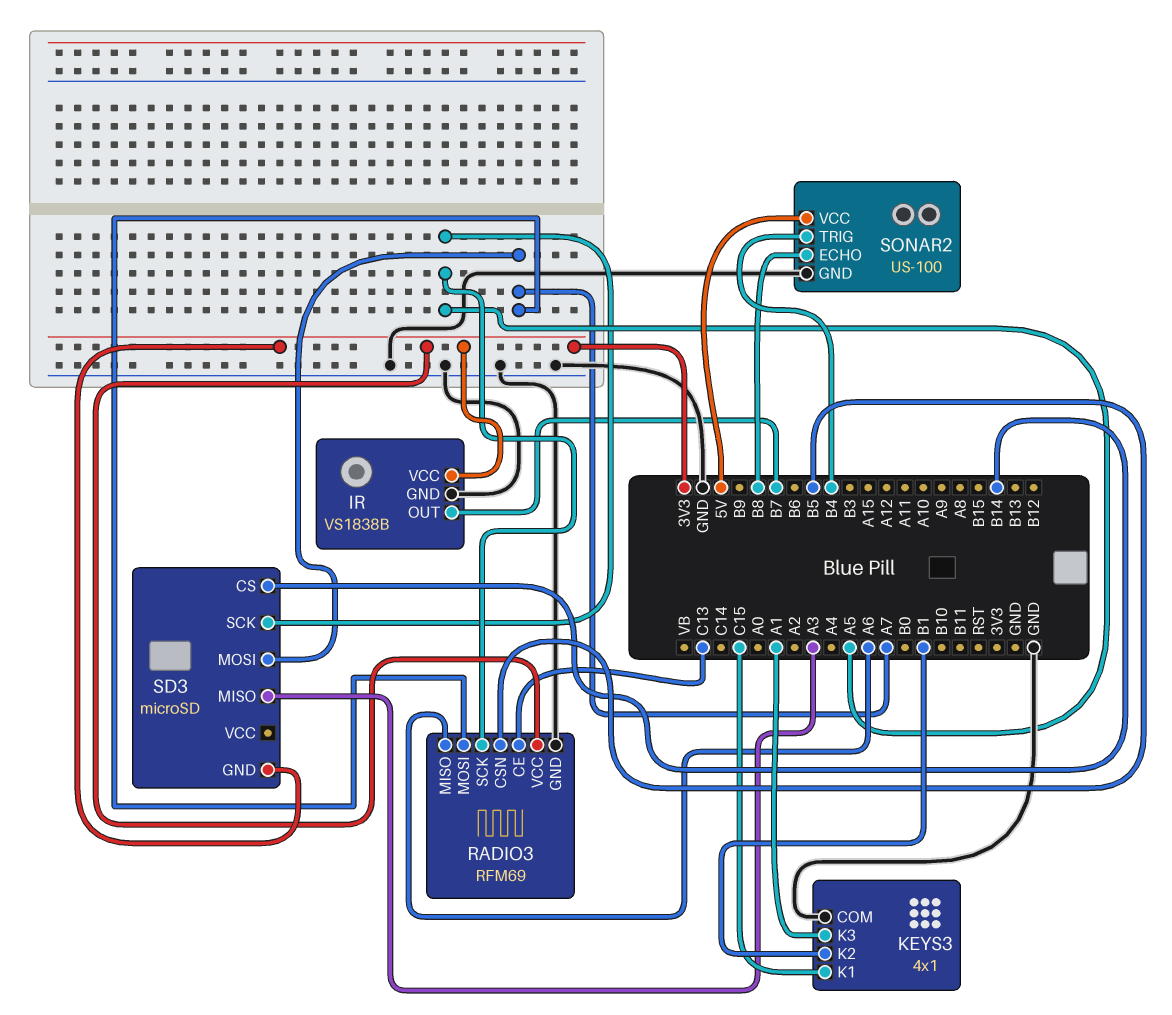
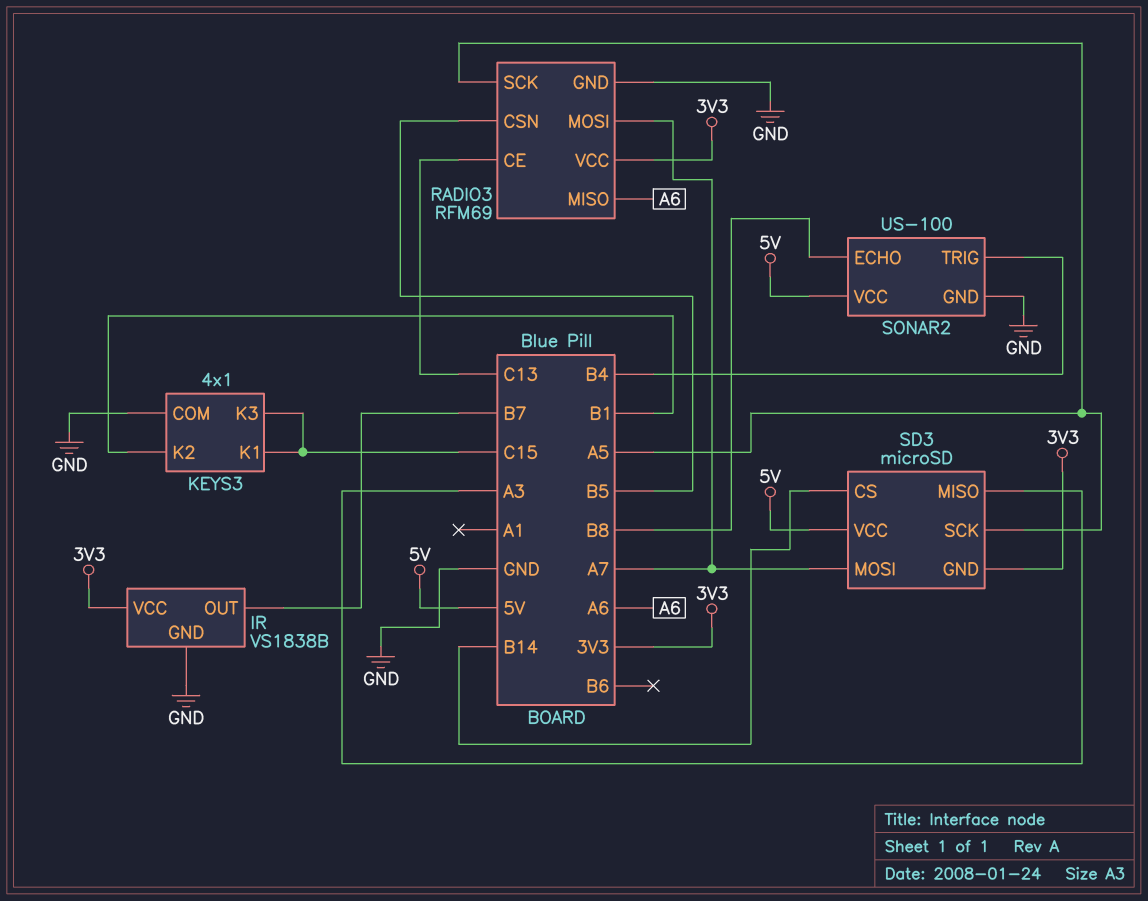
KEYS3 pin K3: A1 -> C15
SD3 pin VCC: none -> 5V

